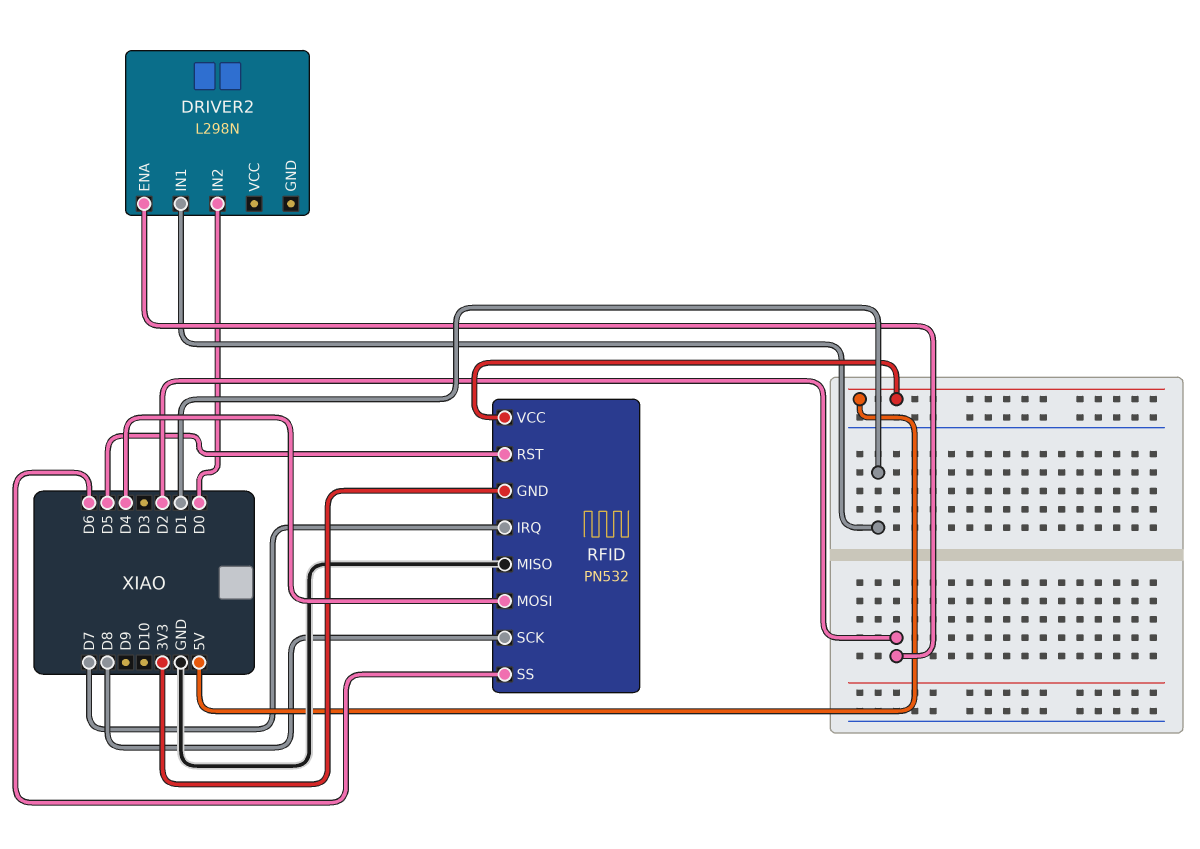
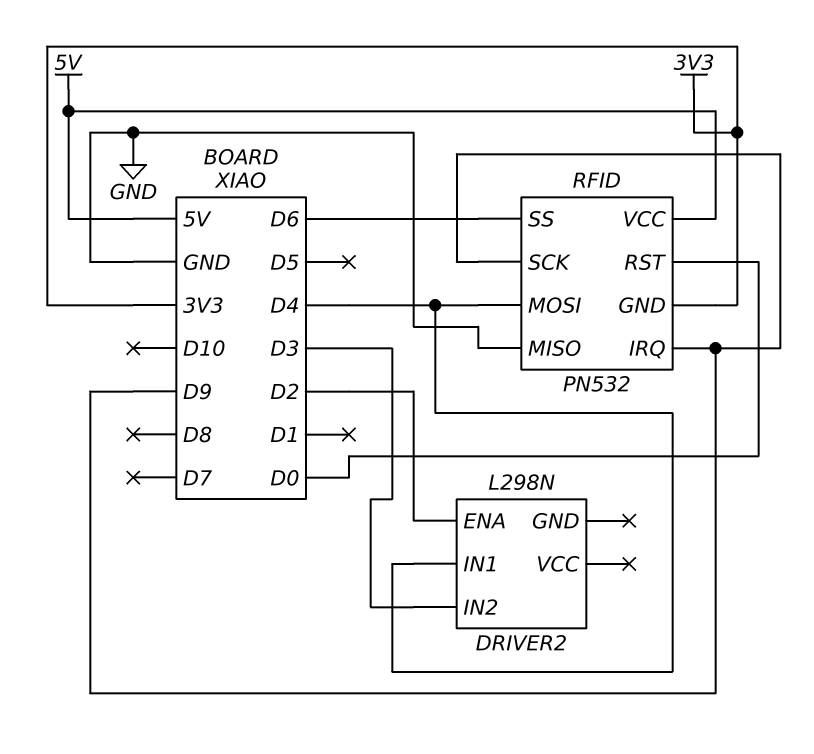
DRIVER2 pin IN1: D1 -> D4
DRIVER2 pin IN2: D0 -> D3
RFID pin IRQ: D7 -> D9
RFID pin RST: D5 -> D0
RFID pin SCK: D8 -> D9

